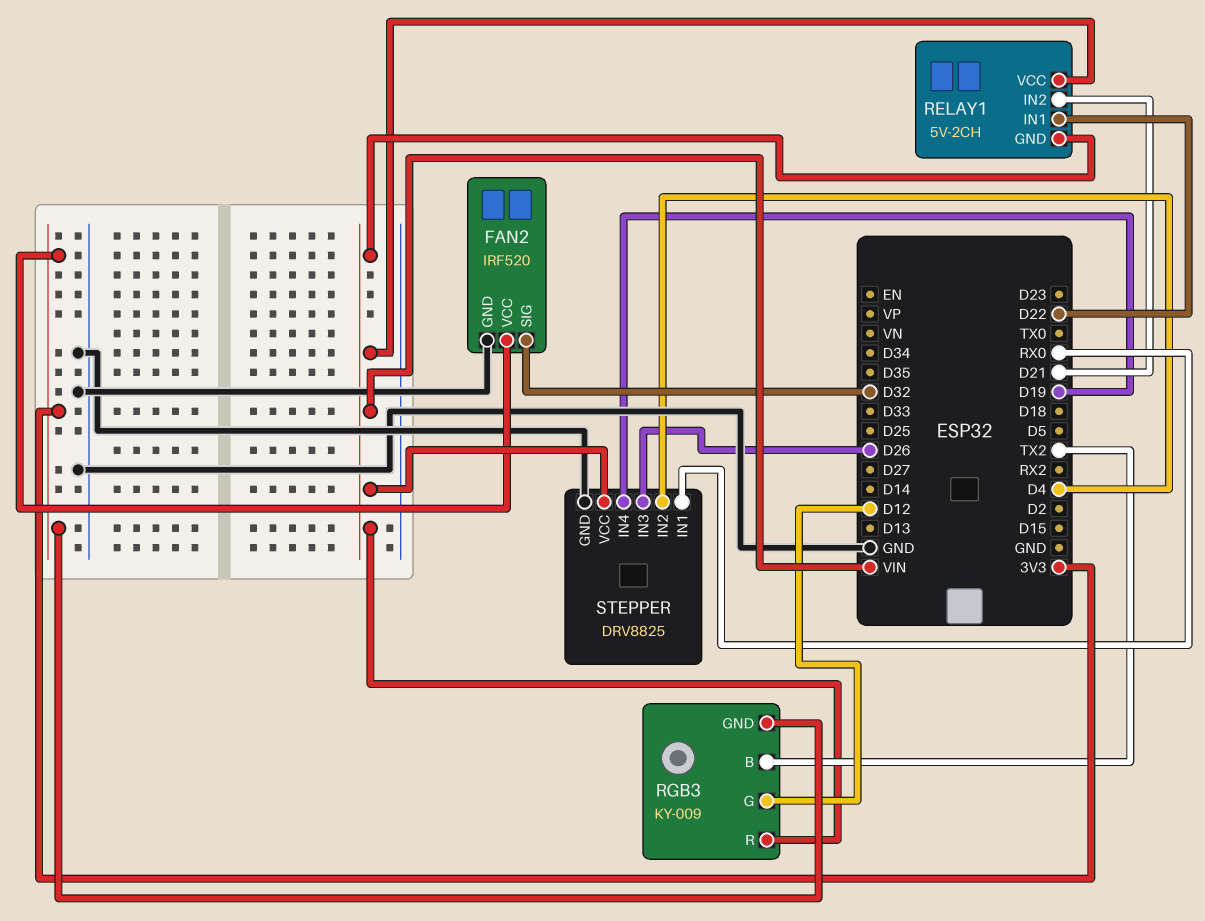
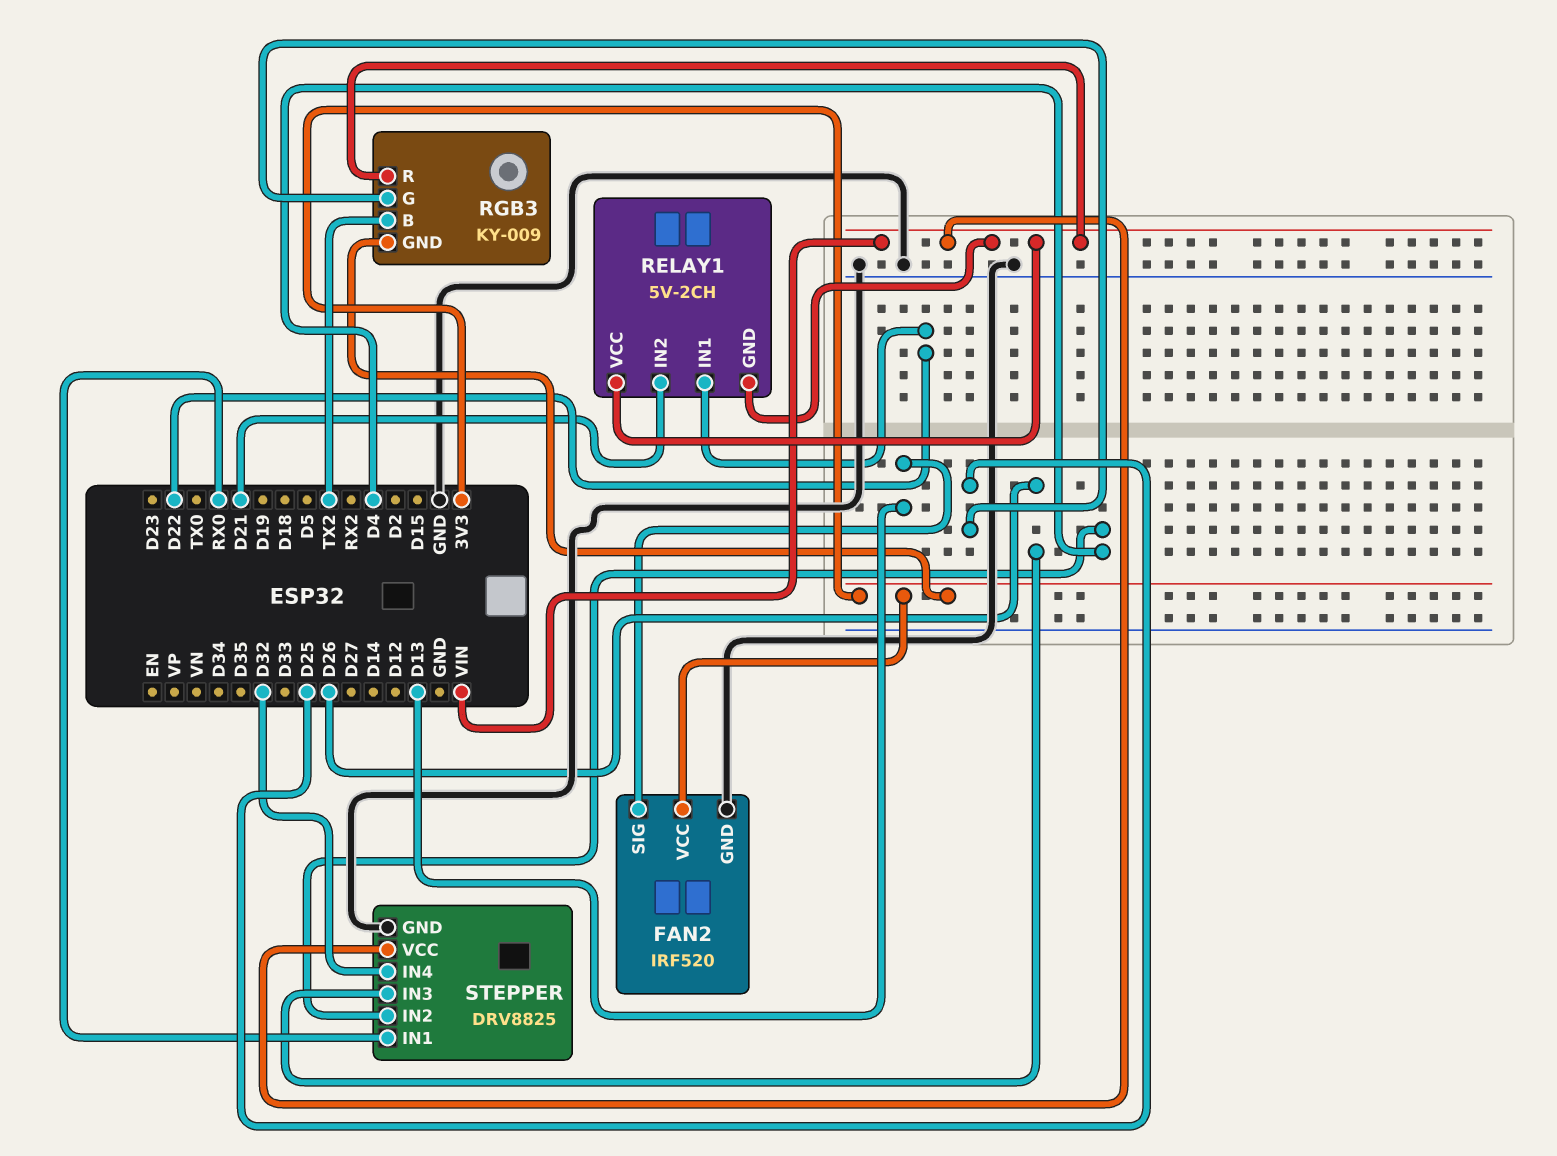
FAN2 pin SIG: D32 -> D13
RGB3 pin G: D12 -> D25
STEPPER pin IN4: D19 -> D32

